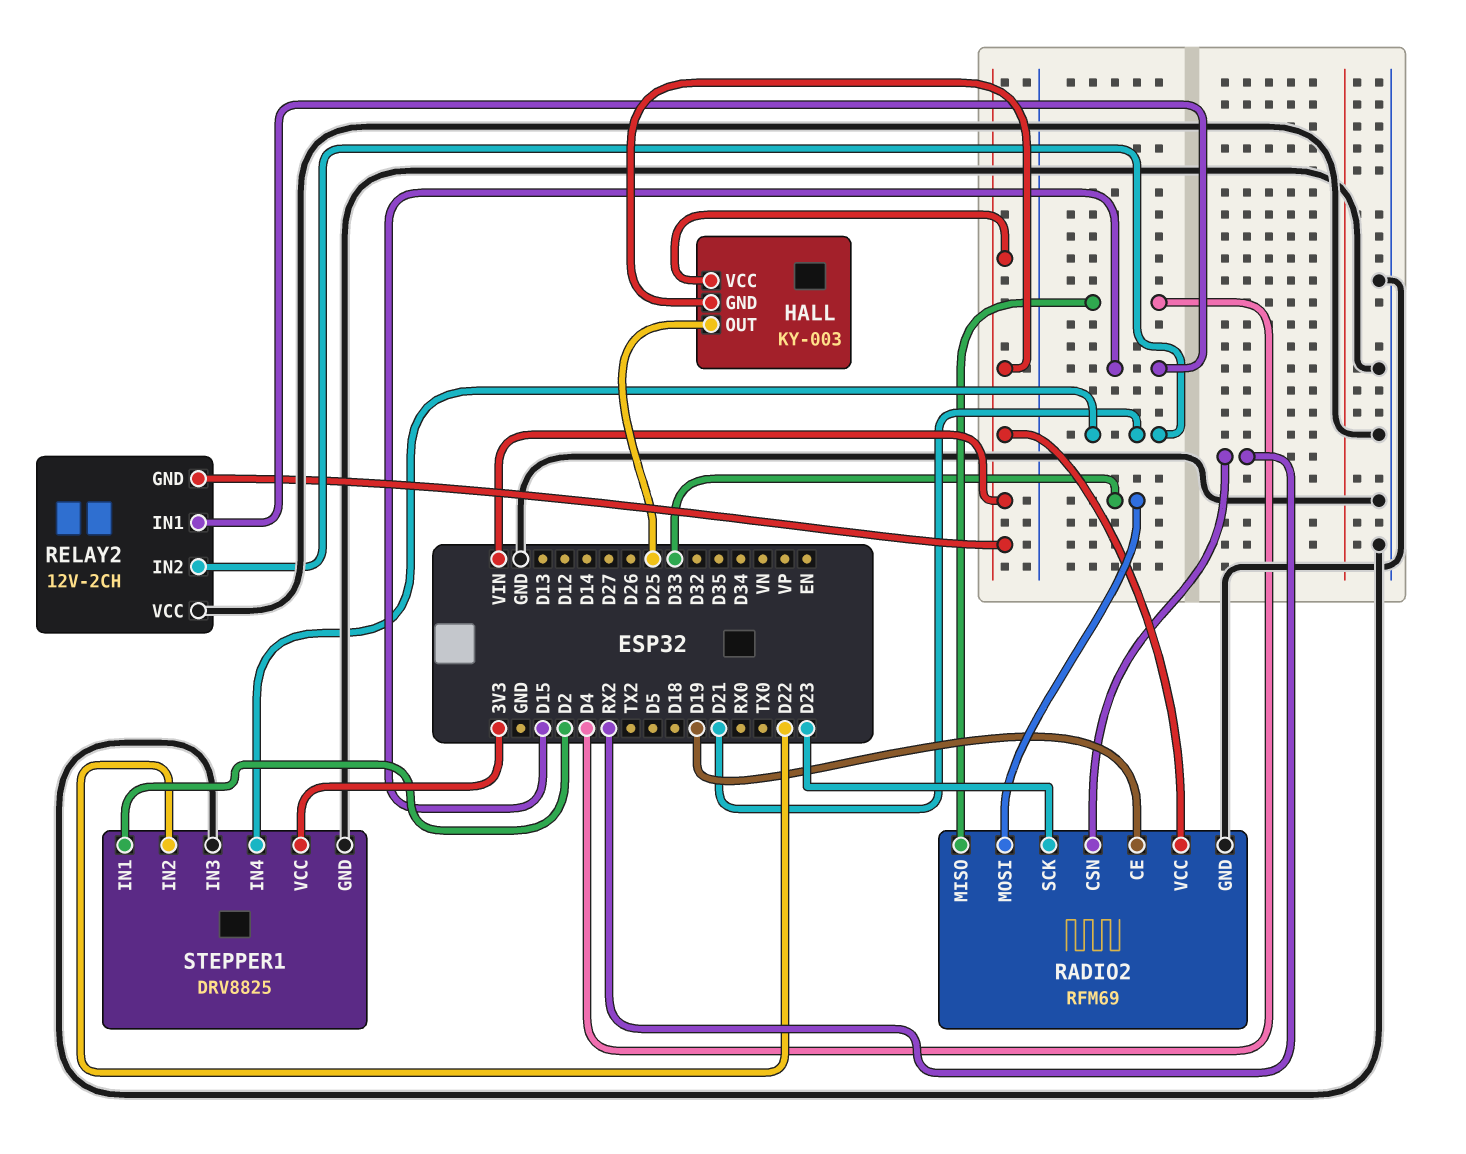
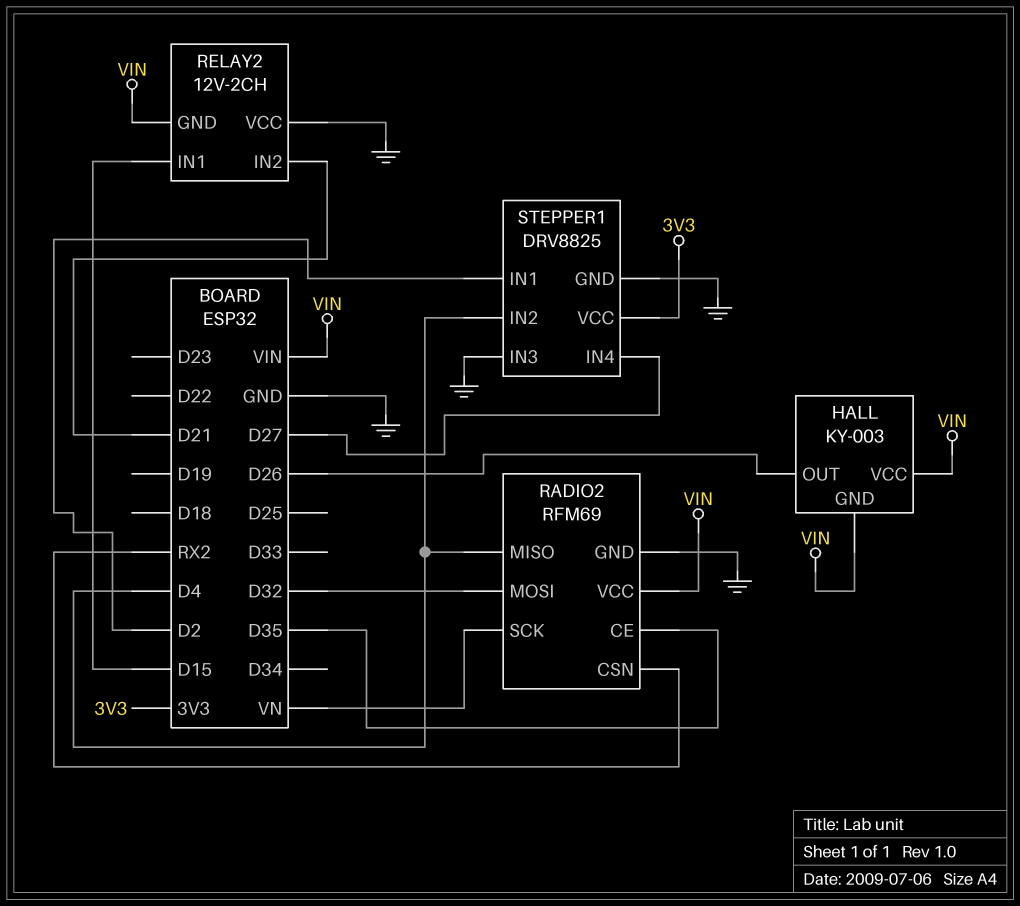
HALL pin OUT: D25 -> D26
RADIO2 pin CE: D19 -> D35
RADIO2 pin MOSI: D33 -> D32
RADIO2 pin SCK: D23 -> VN
STEPPER1 pin IN2: D22 -> D4
STEPPER1 pin IN4: D21 -> D27

